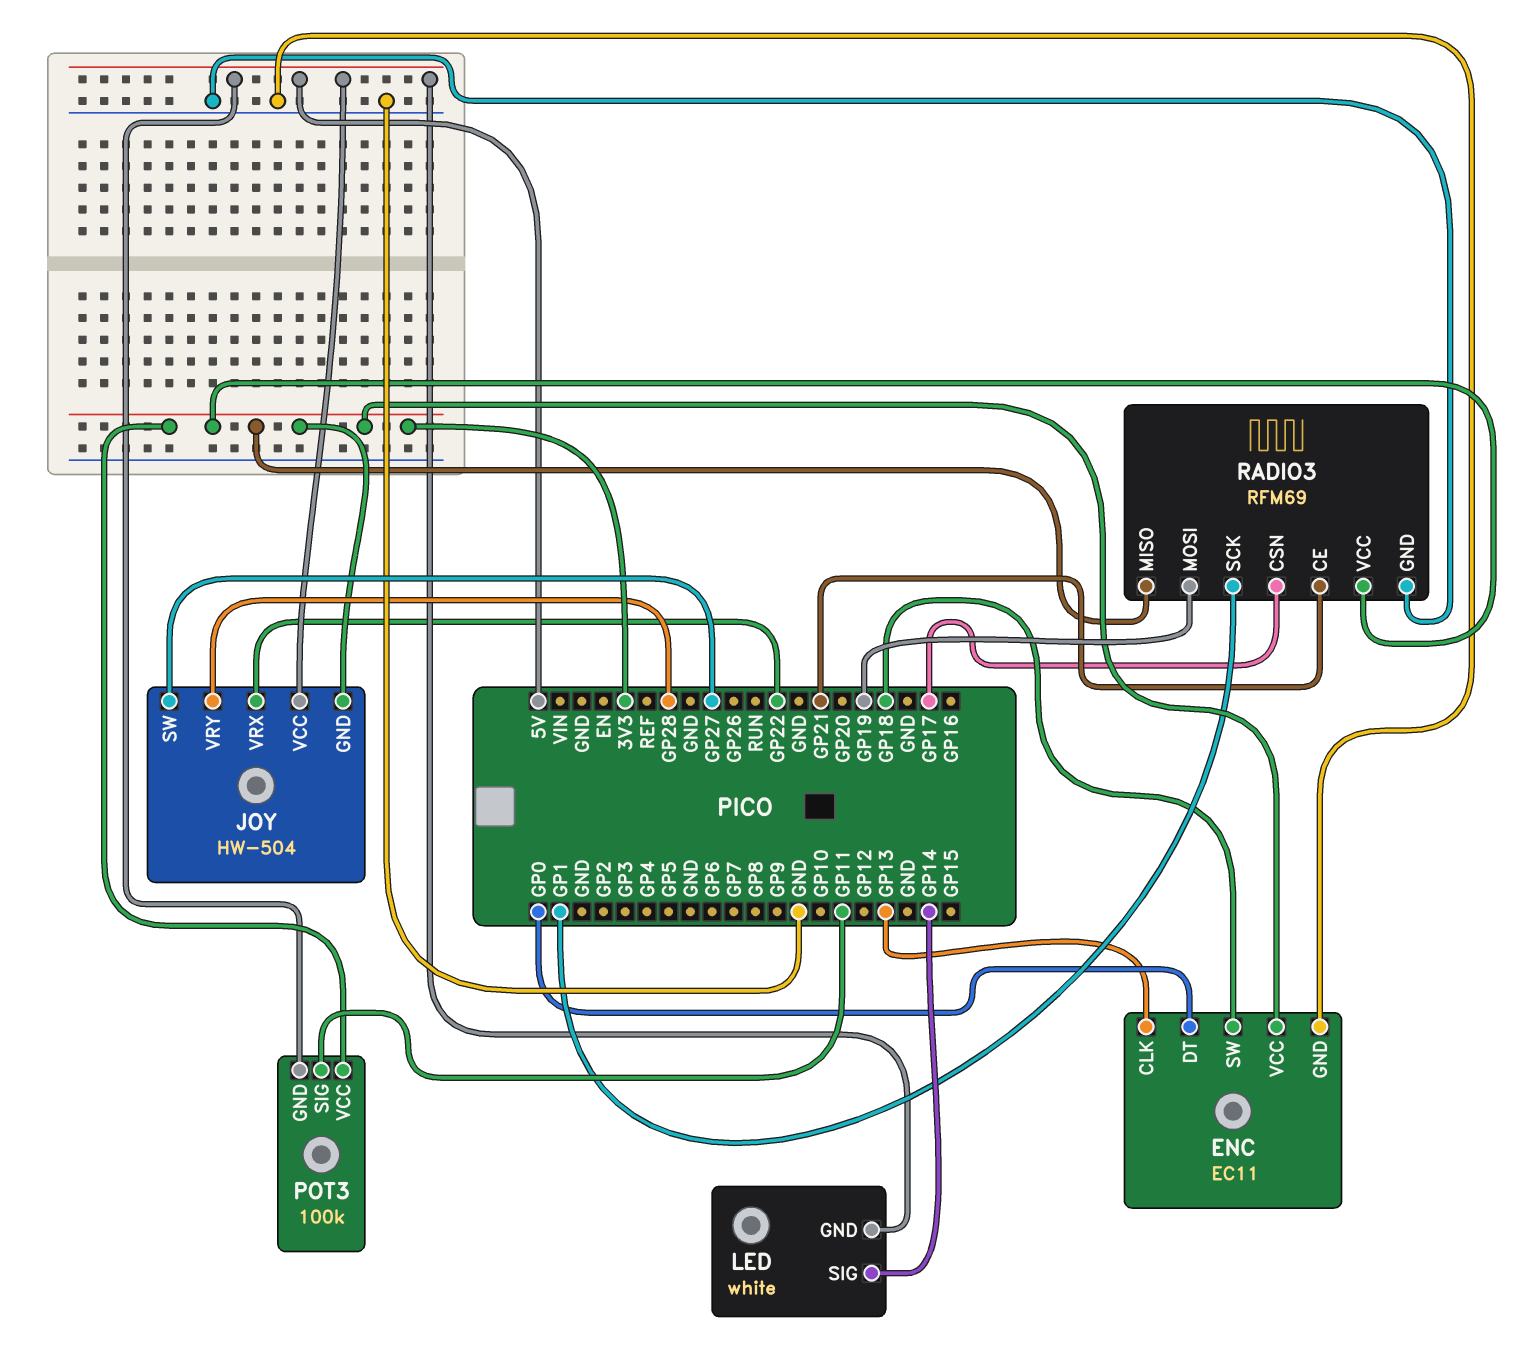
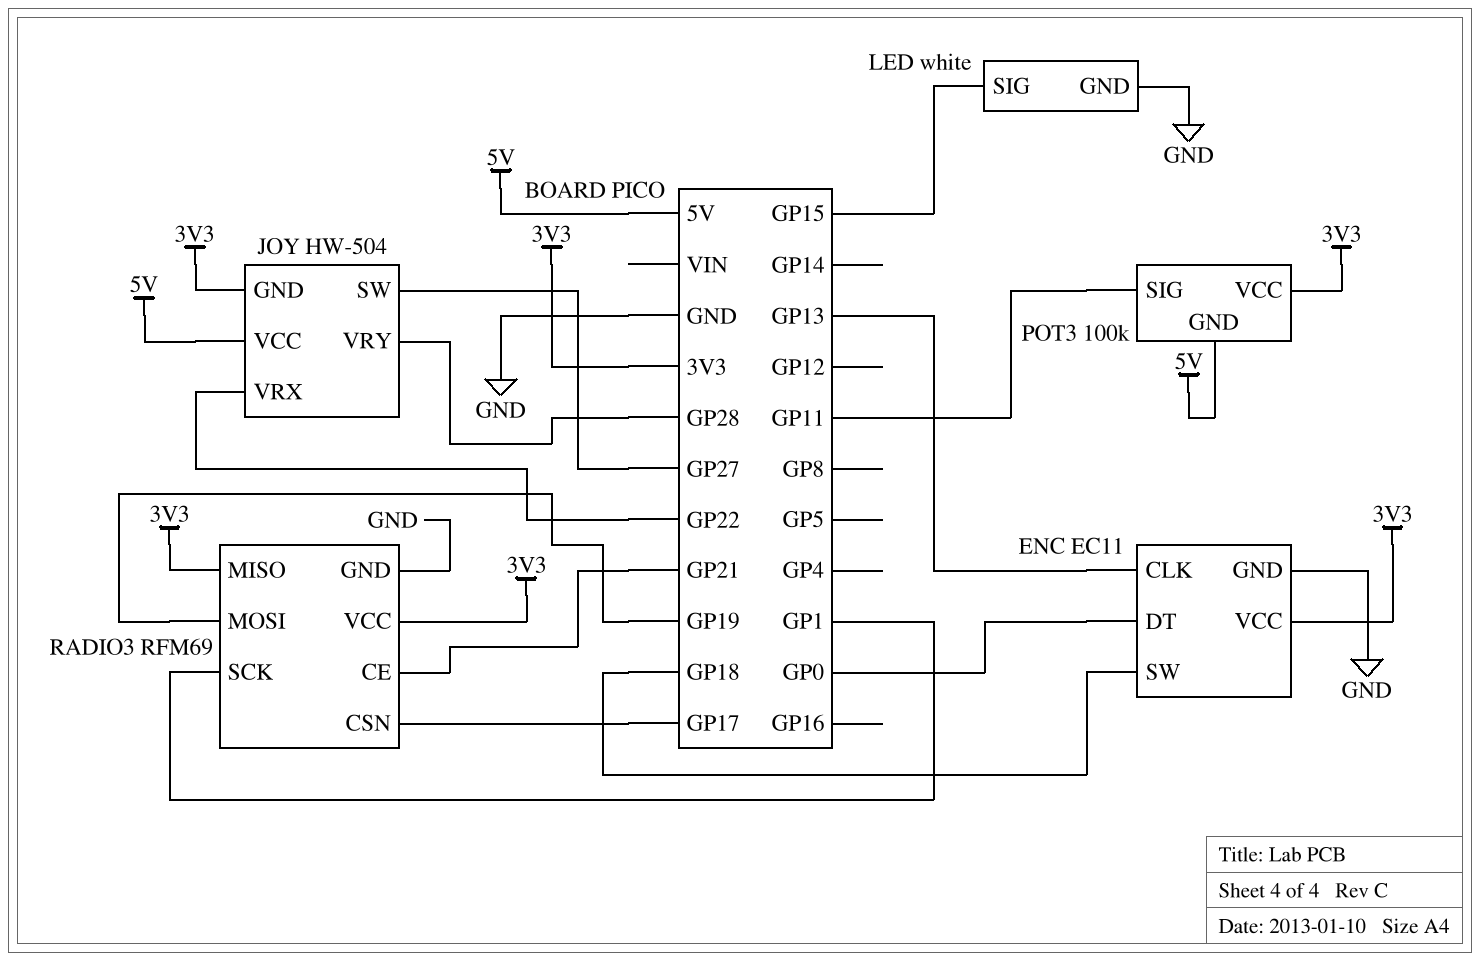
LED pin GND: 5V -> GND
LED pin SIG: GP14 -> GP15

